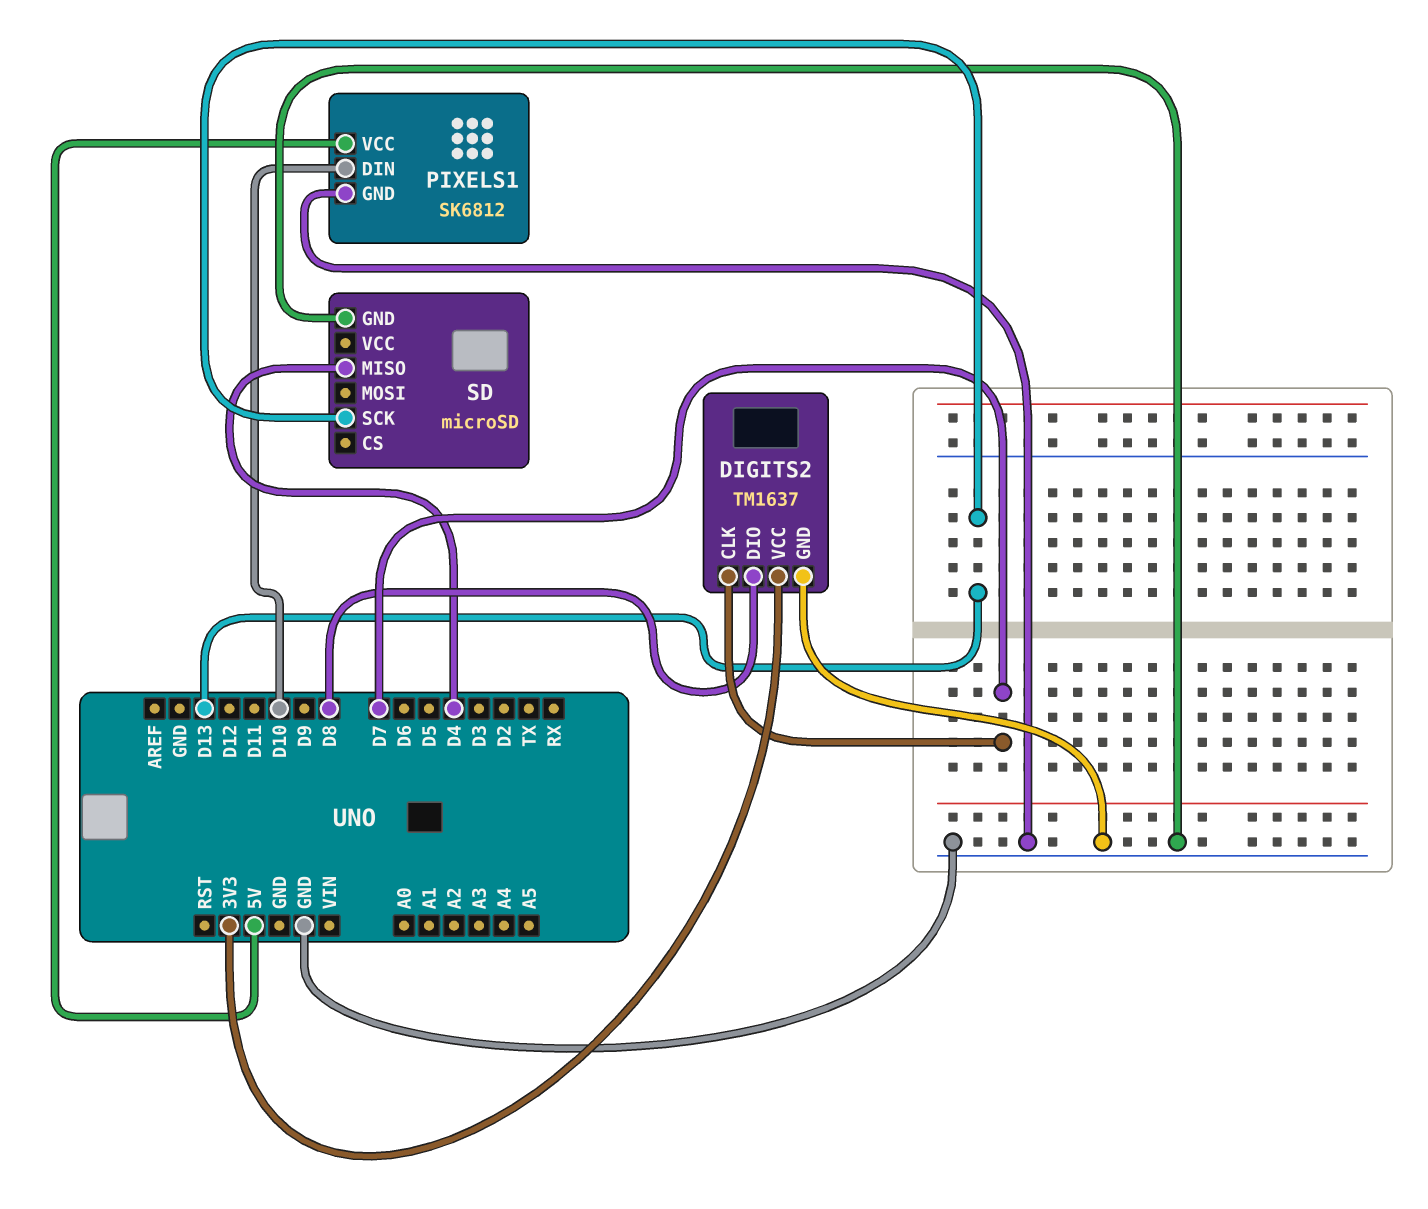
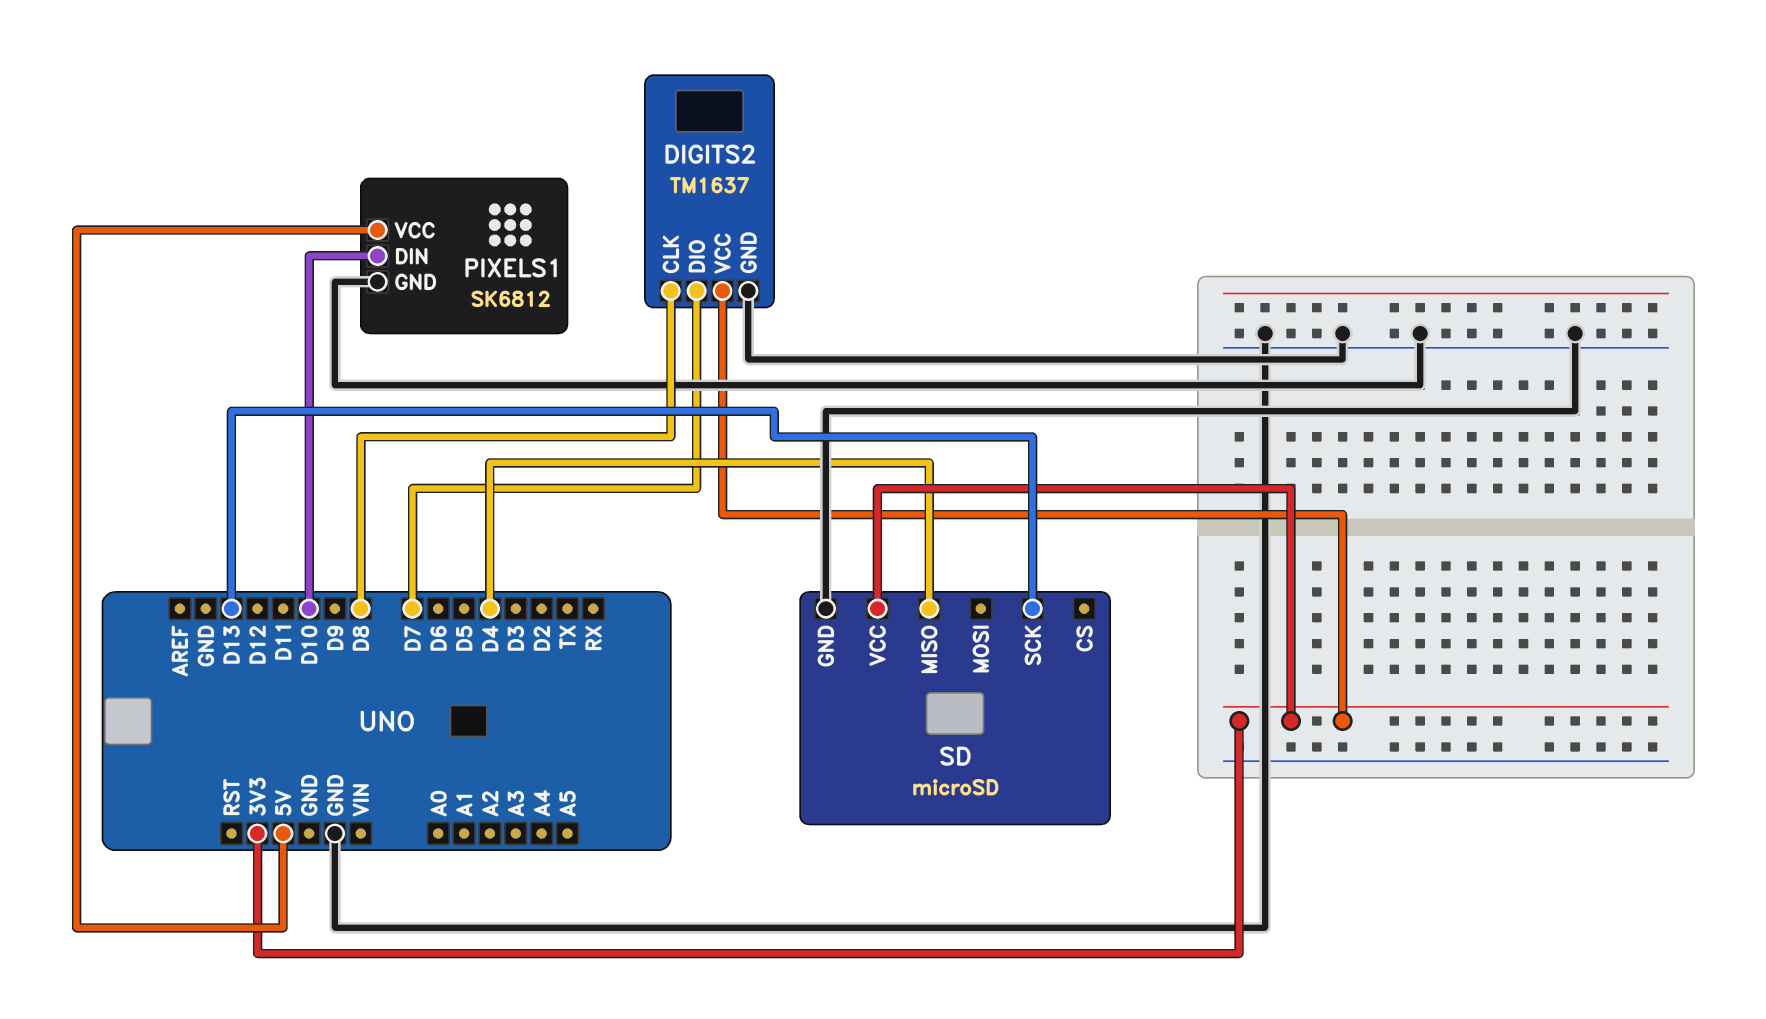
DIGITS2 pin CLK: D7 -> D8
DIGITS2 pin DIO: D8 -> D7
SD pin VCC: none -> 3V3

